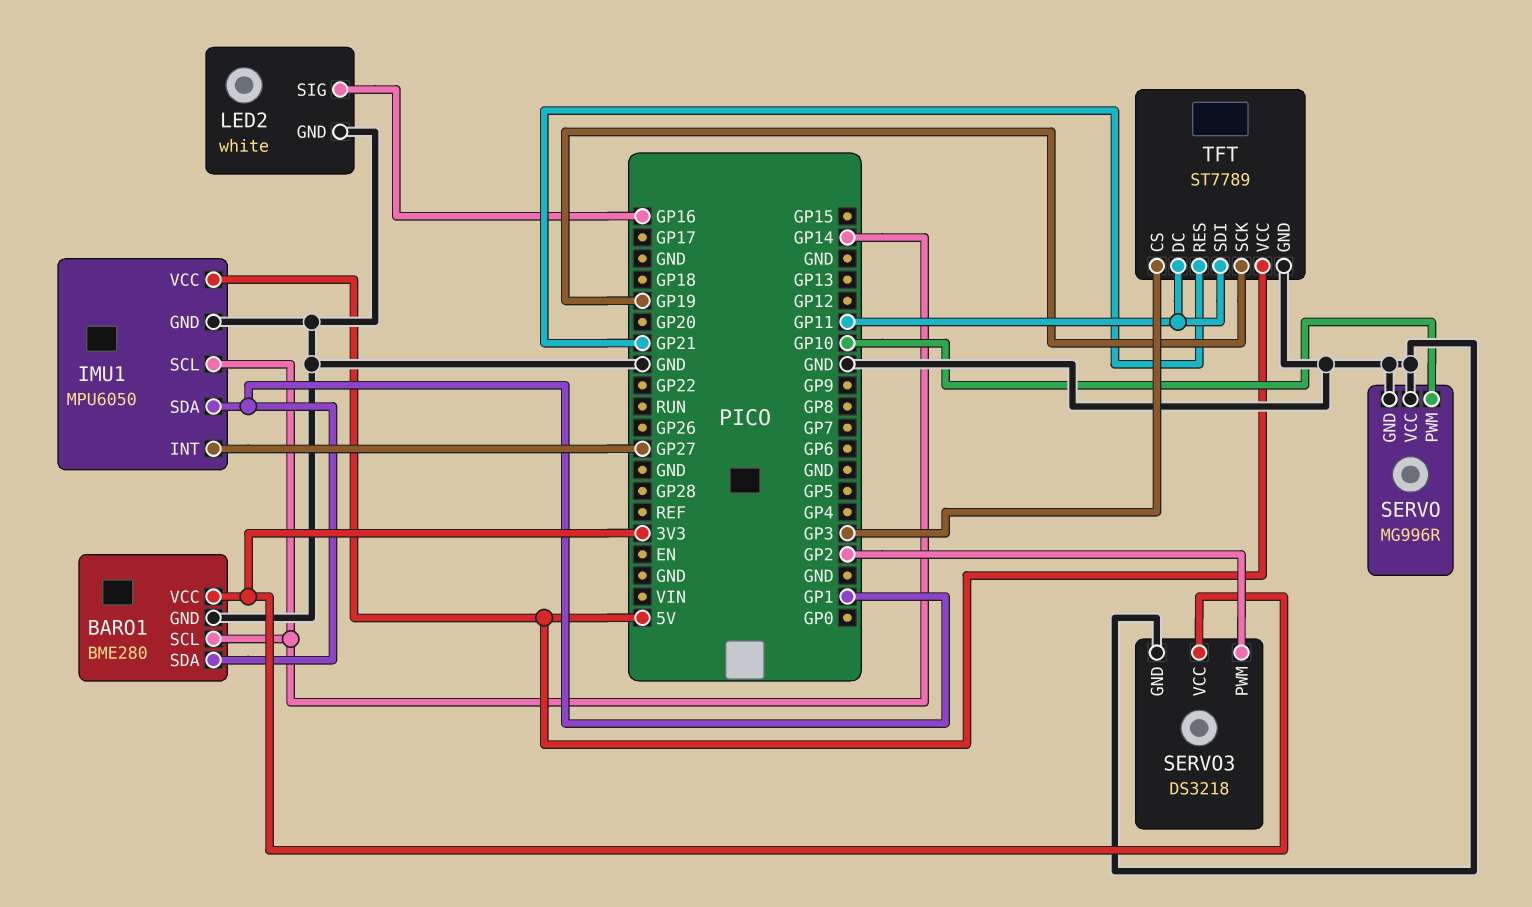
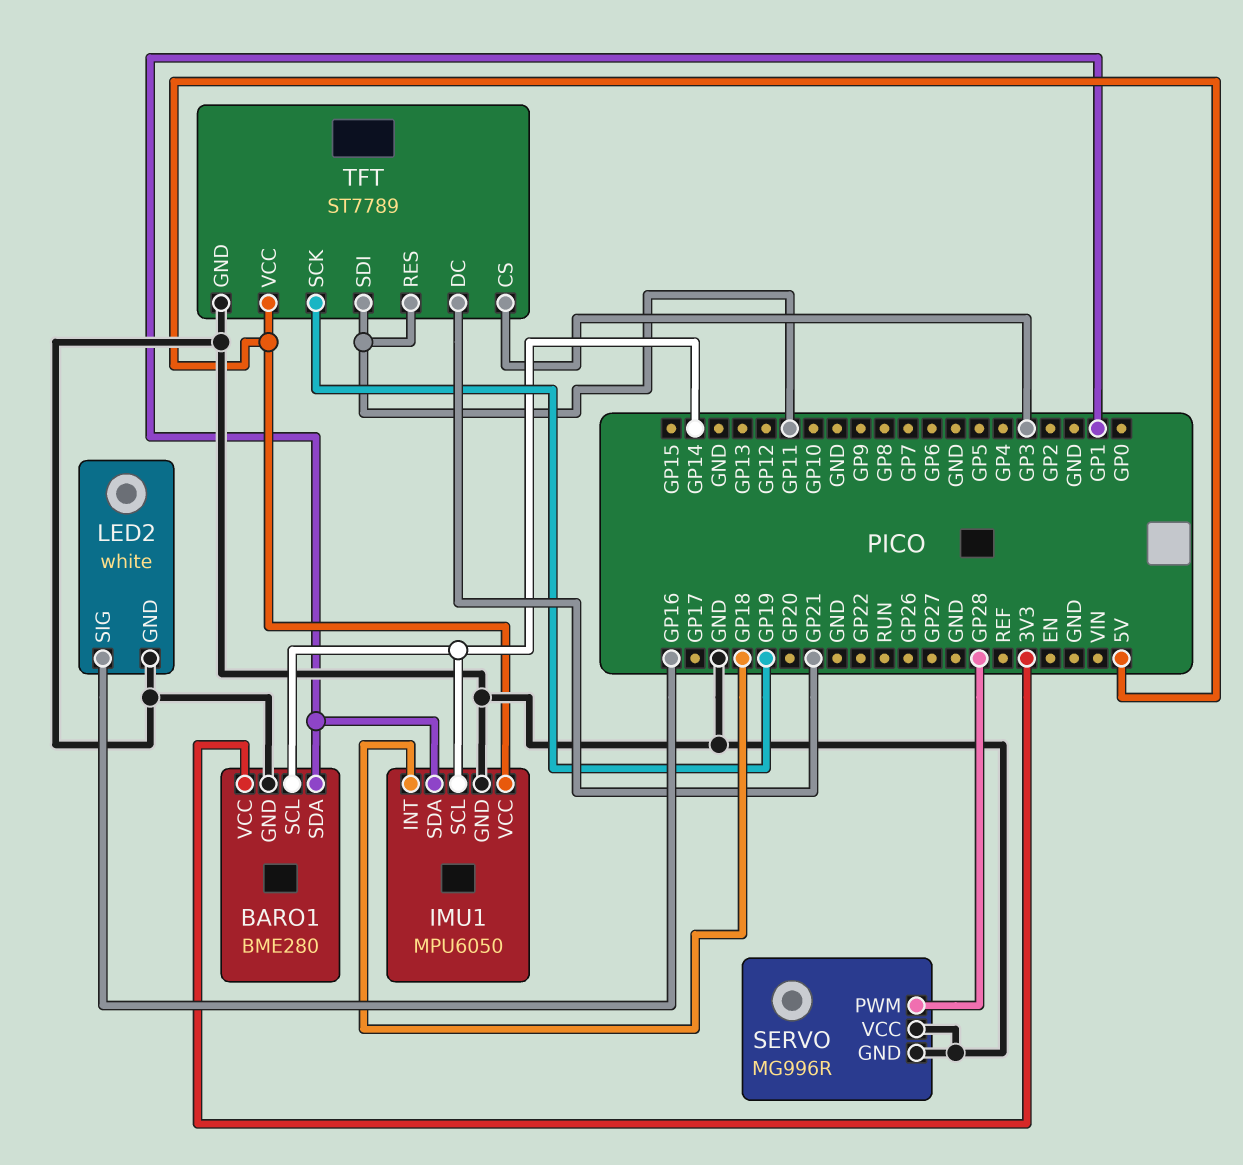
IMU1 pin INT: GP27 -> GP18
SERVO pin PWM: GP10 -> GP28
SERVO3: DS3218 -> none
SERVO3 pin GND: GND -> none
SERVO3 pin PWM: GP2 -> none
SERVO3 pin VCC: 3V3 -> none
TFT pin DC: GP11 -> GP21
TFT pin RES: GP21 -> GP11

